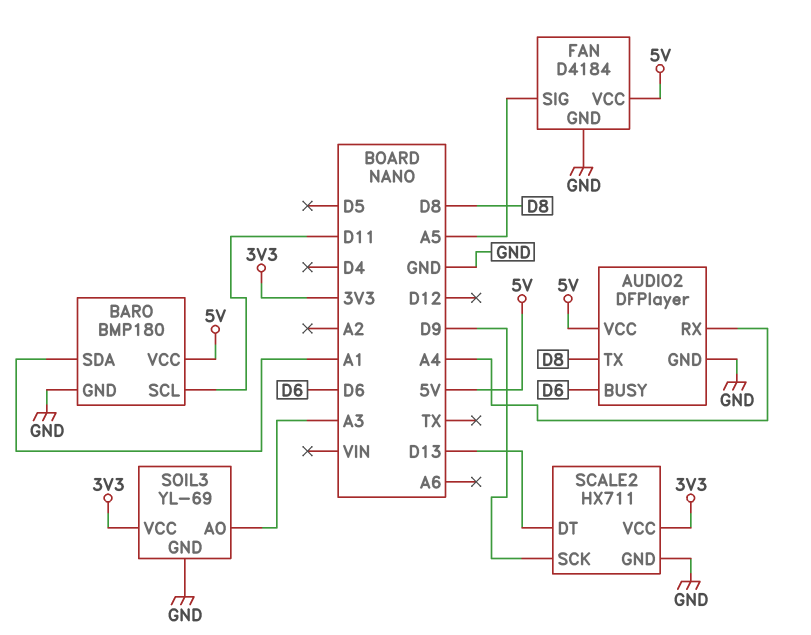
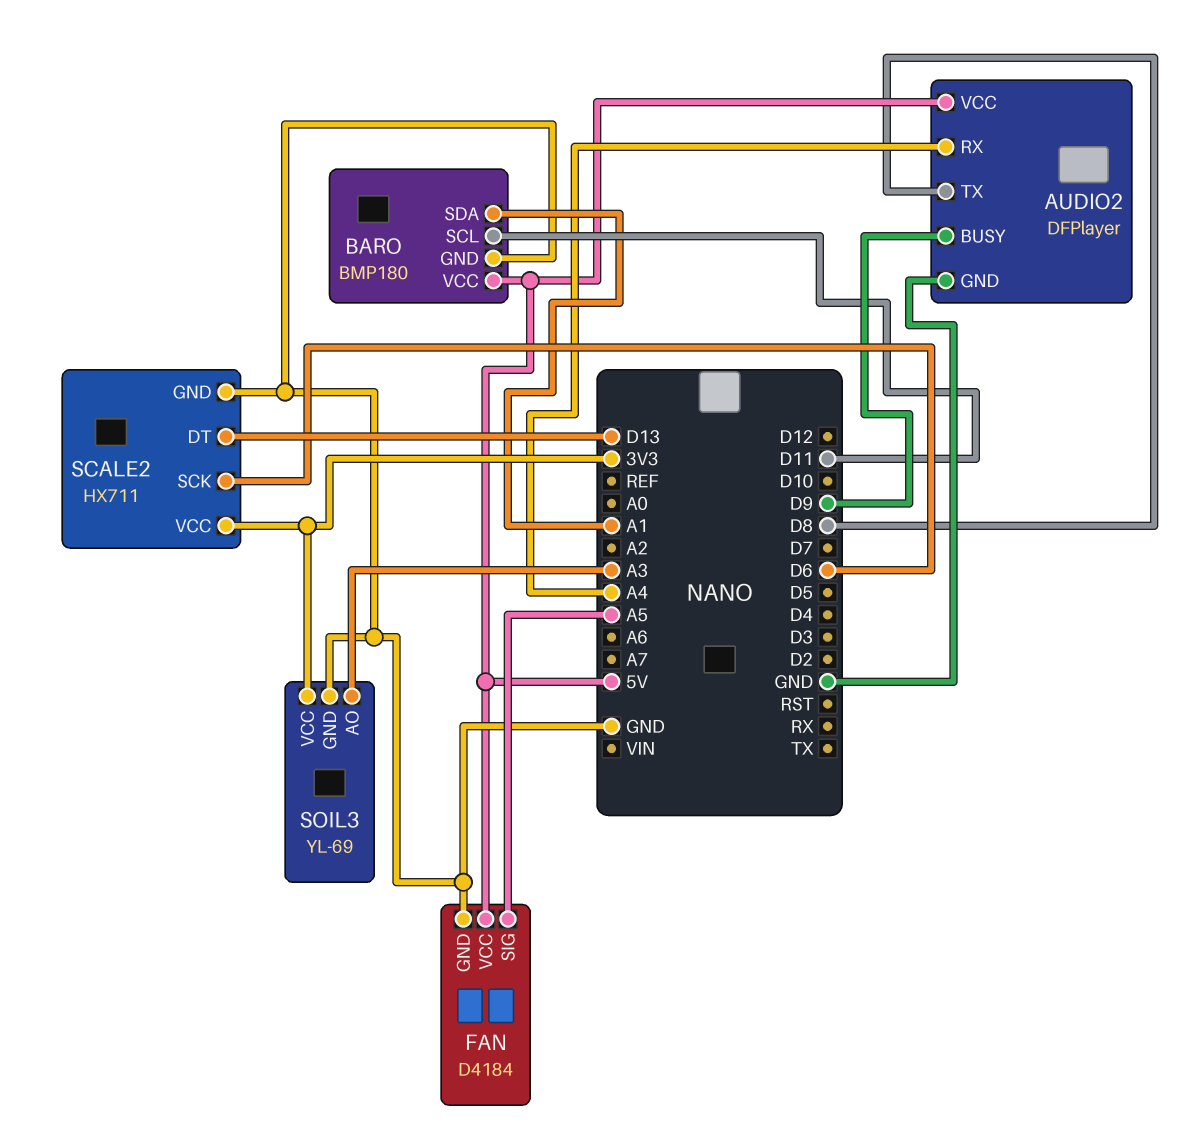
AUDIO2 pin BUSY: D6 -> D9
SCALE2 pin SCK: D9 -> D6

